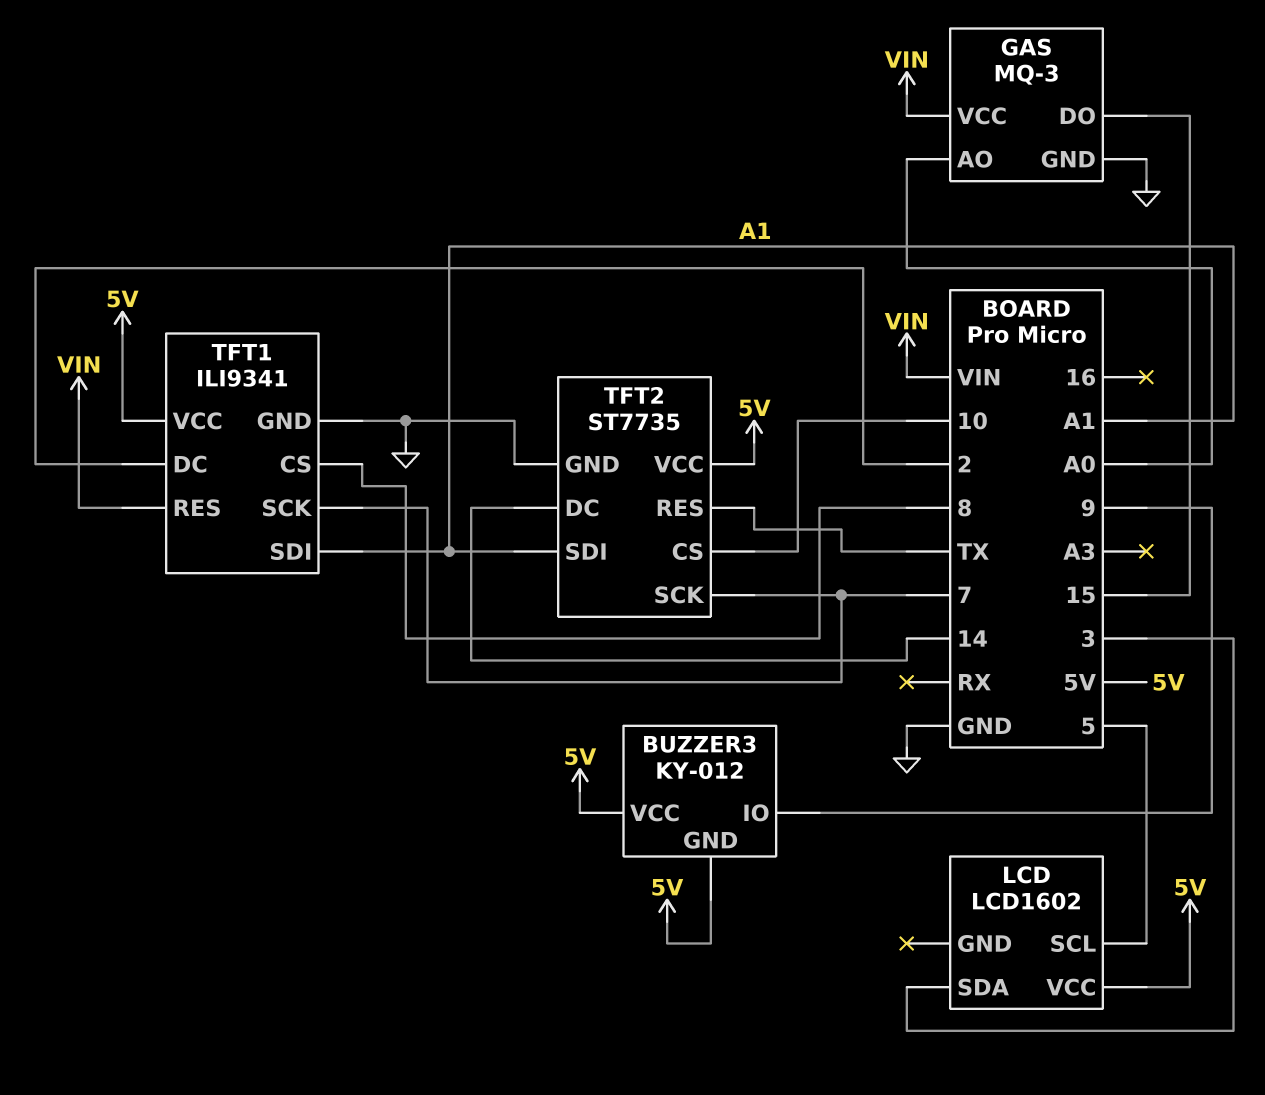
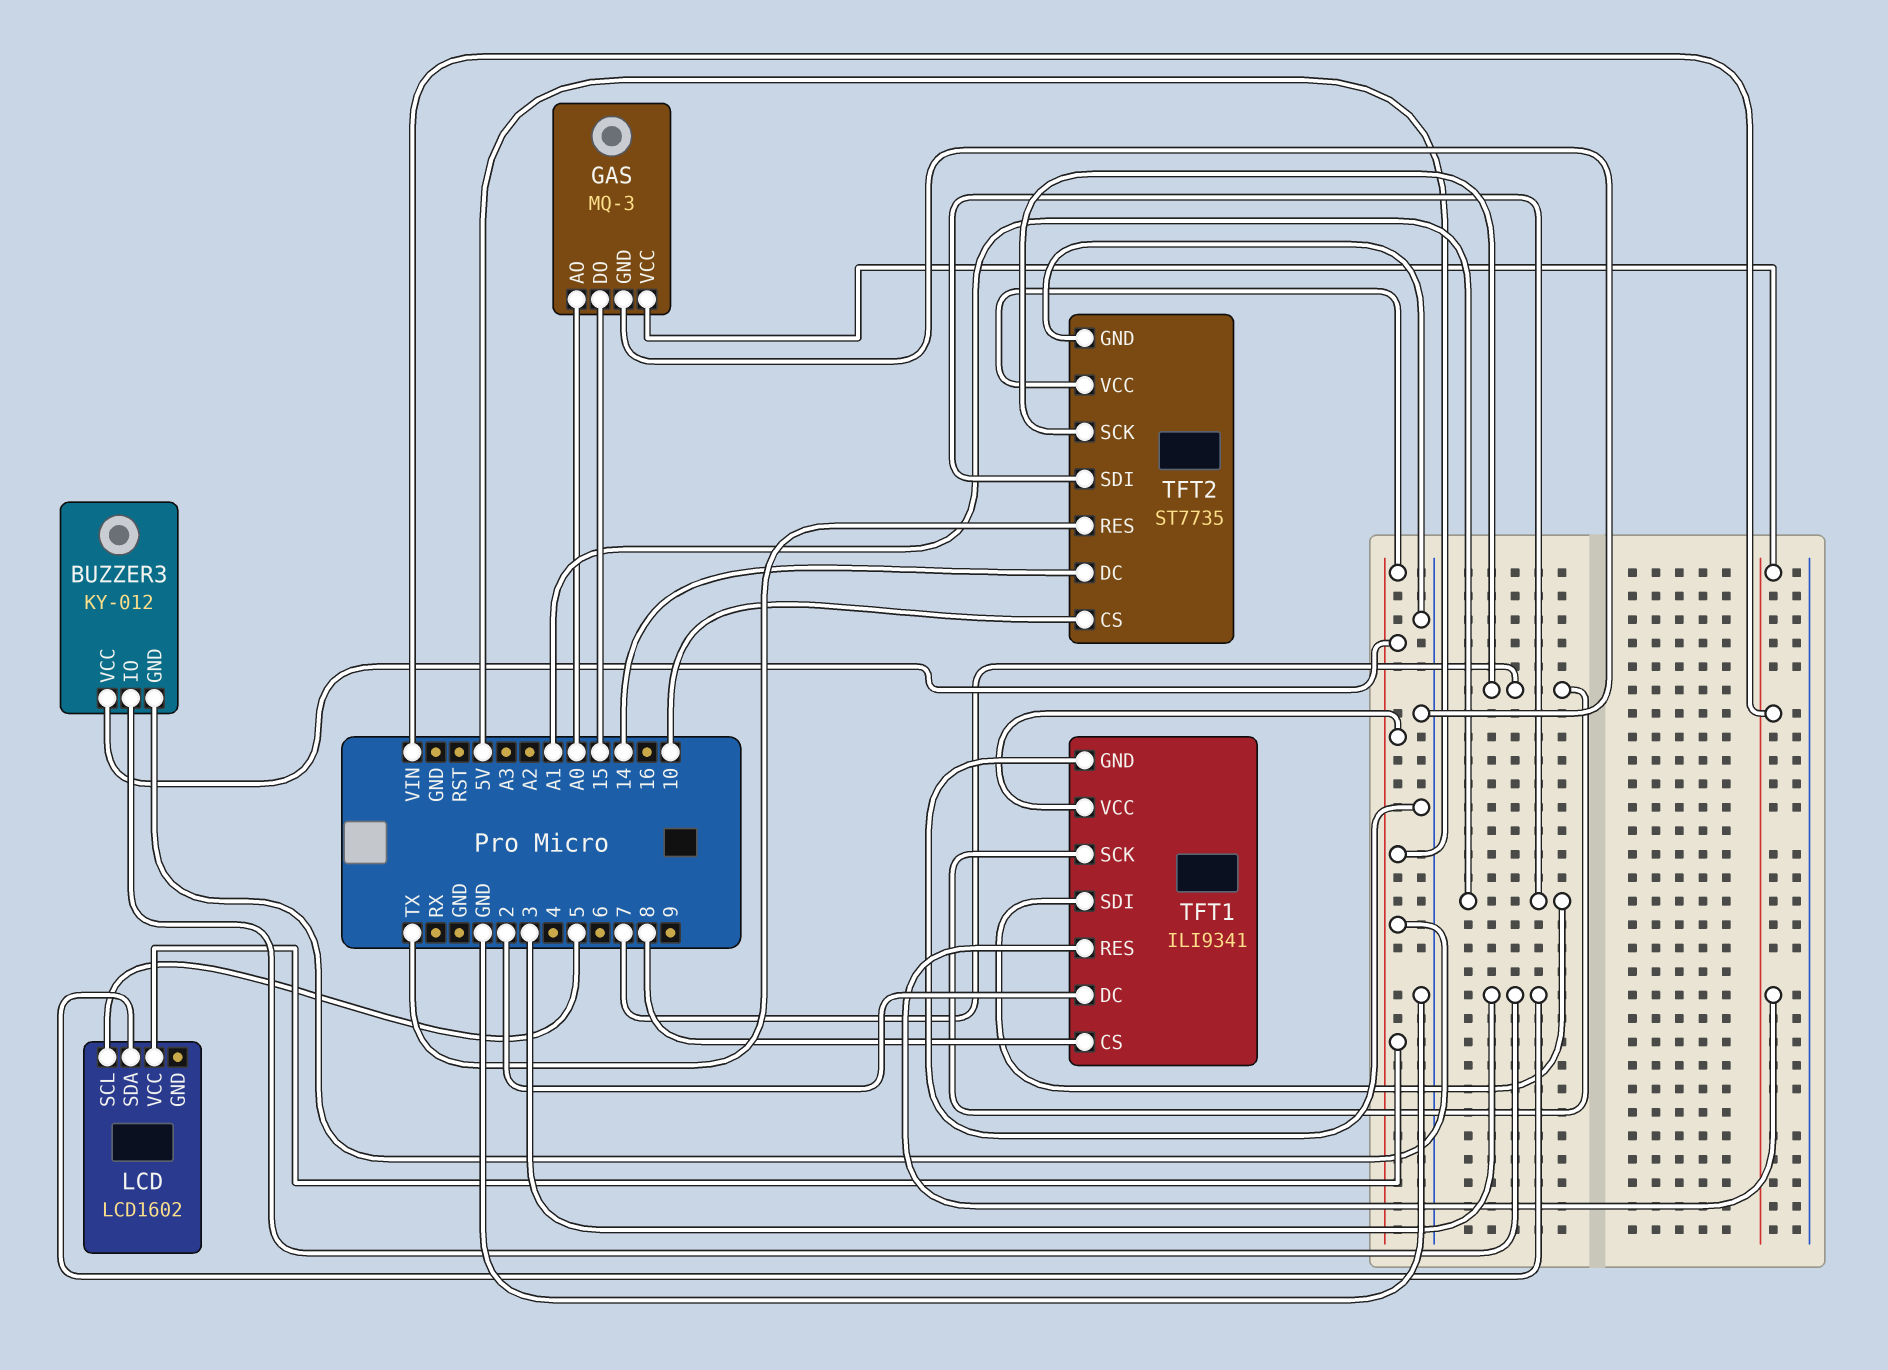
BUZZER3 pin IO: 9 -> 3

